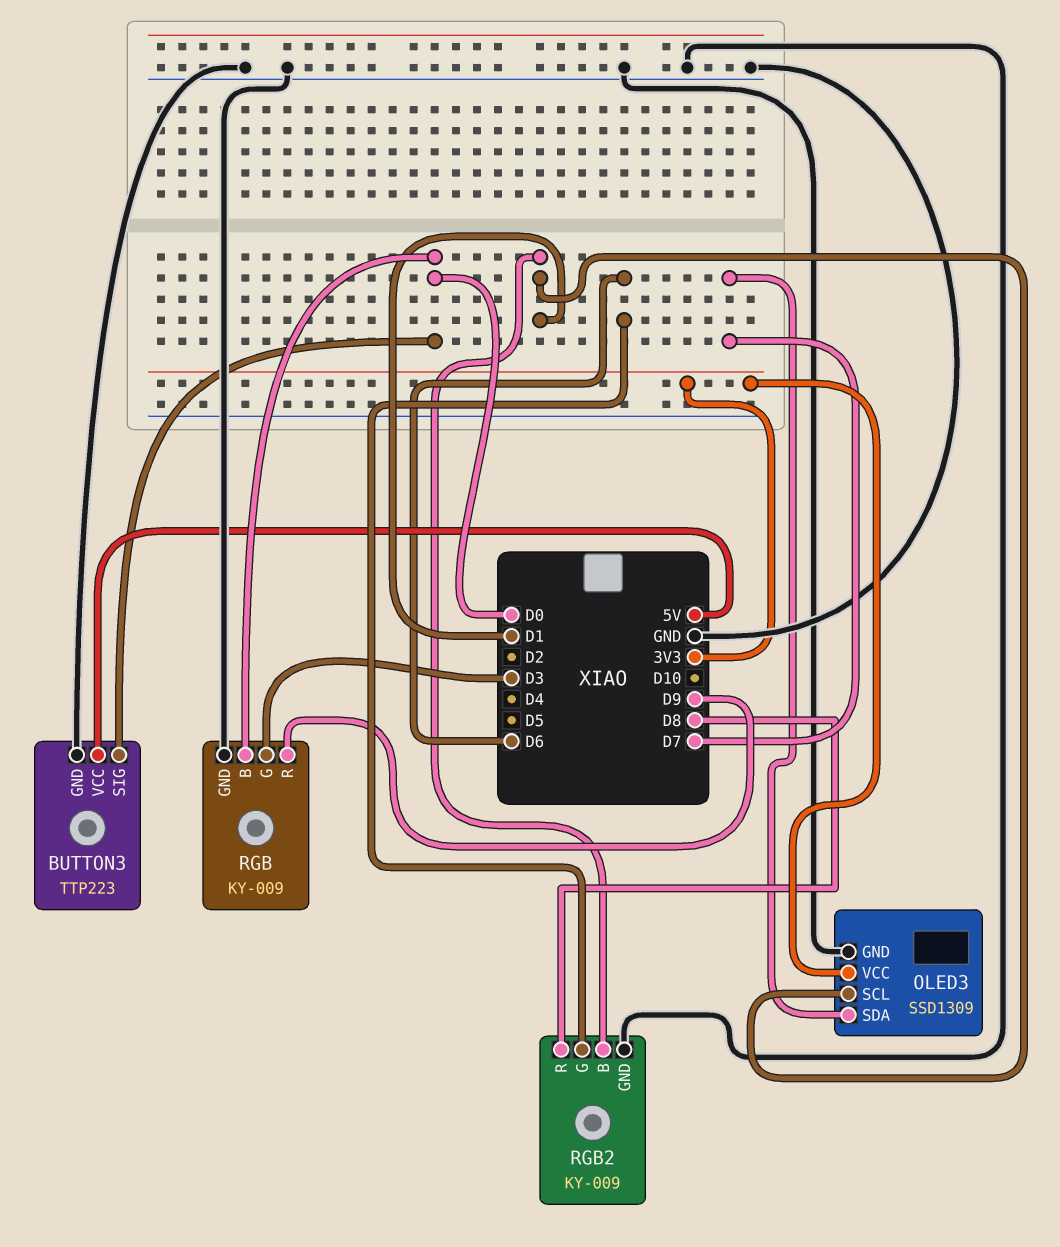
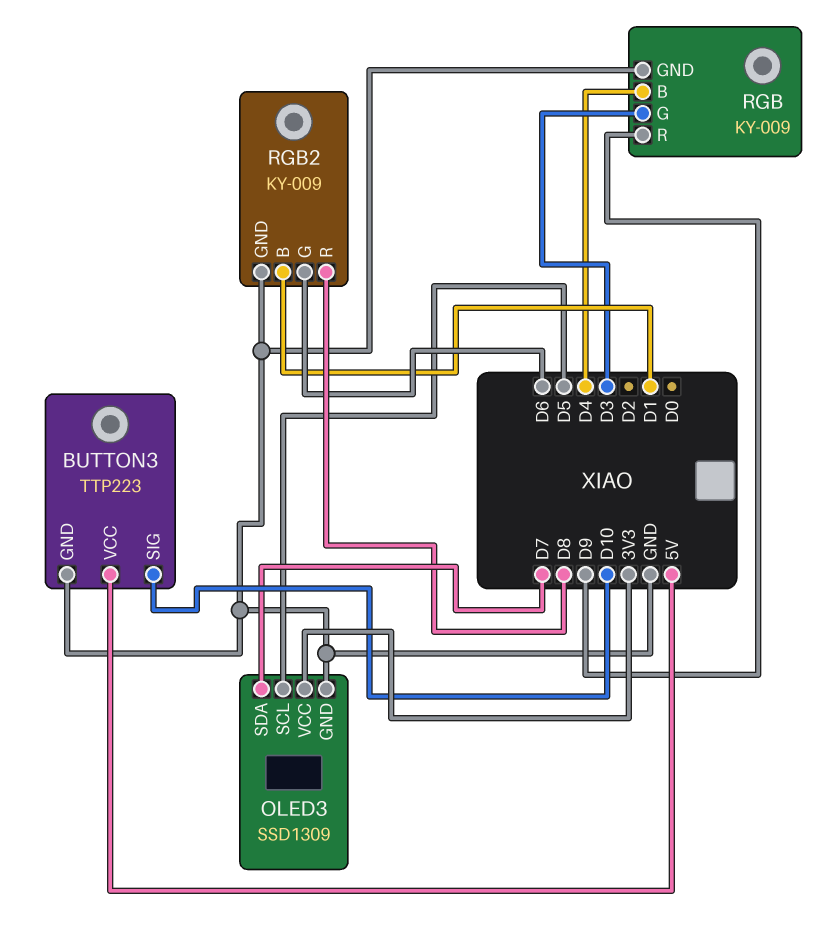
BUTTON3 pin SIG: D0 -> D10
OLED3 pin SCL: D1 -> D5
RGB pin B: D0 -> D4

